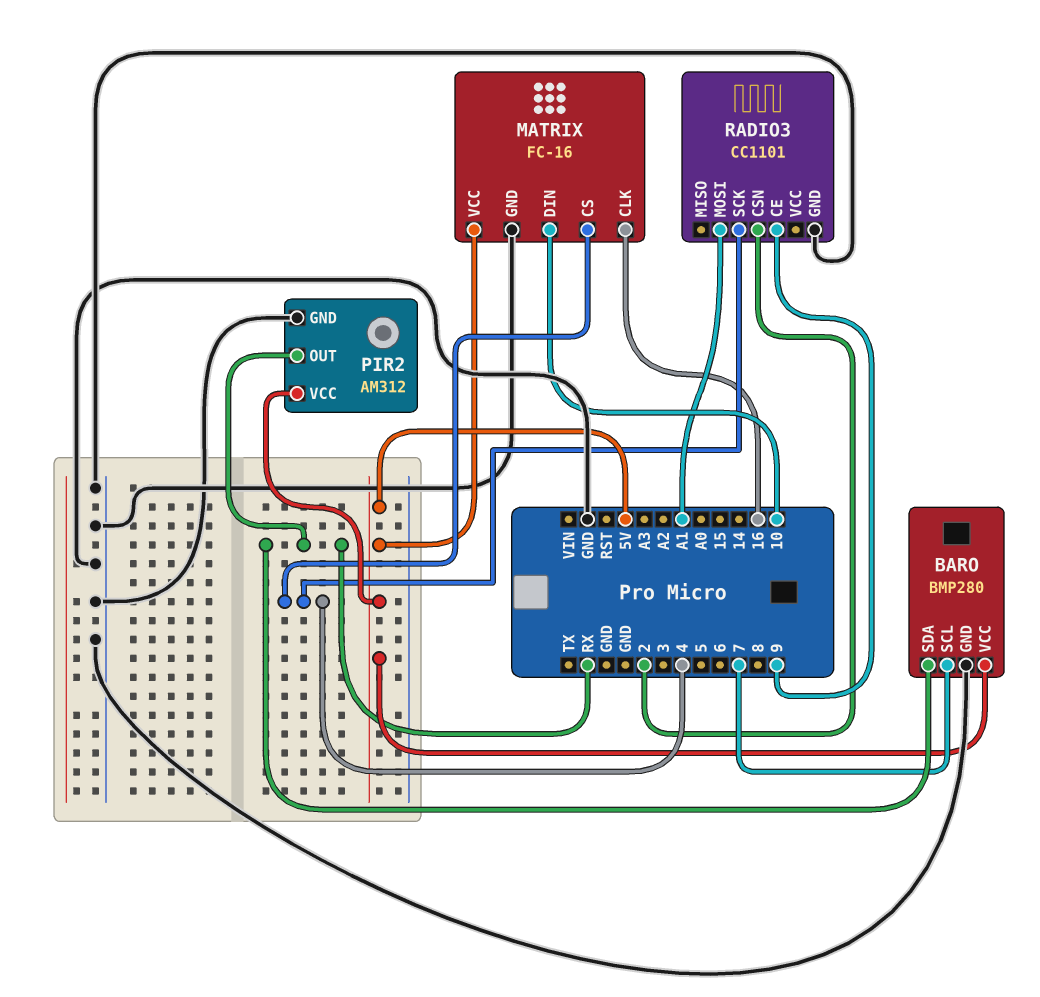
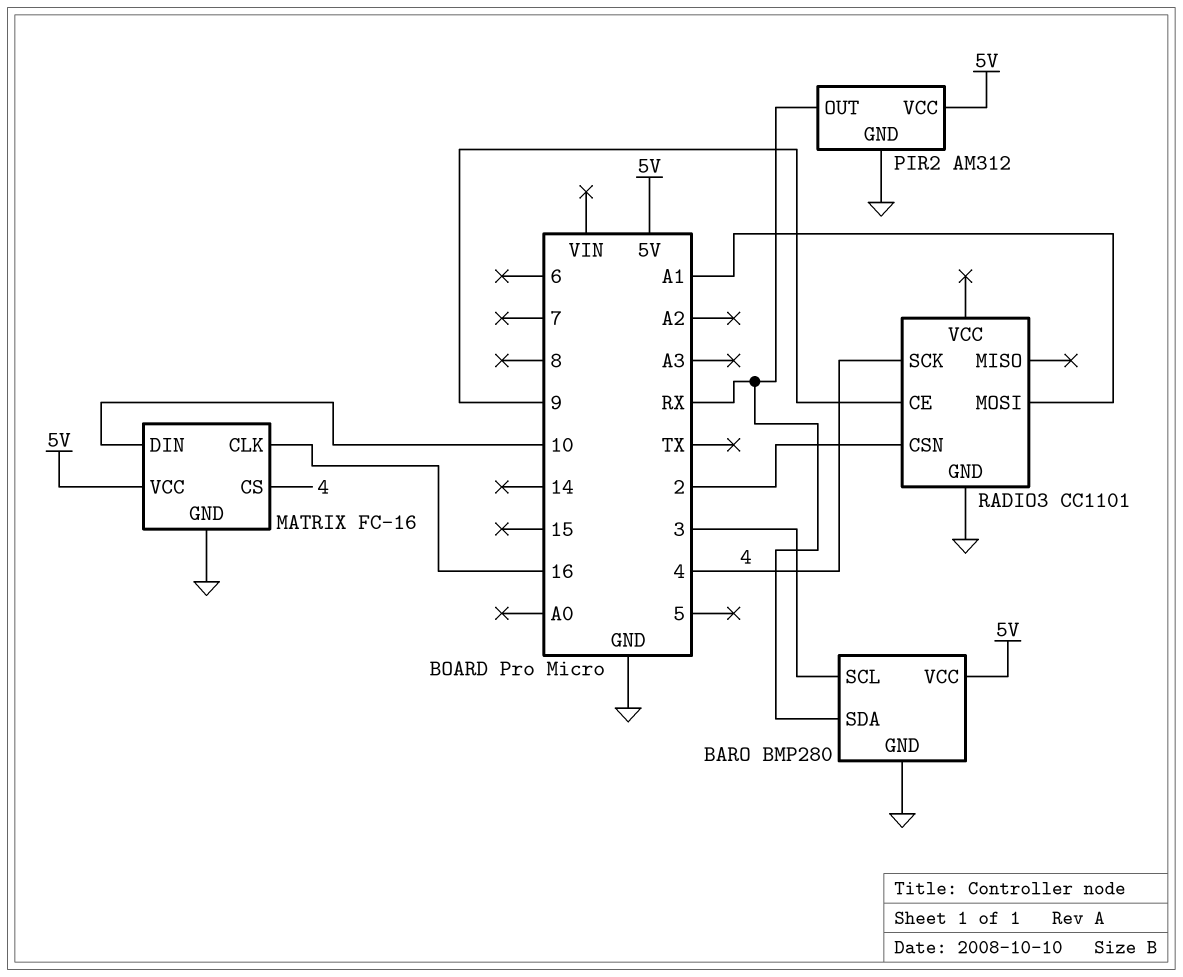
BARO pin SCL: 7 -> 3

